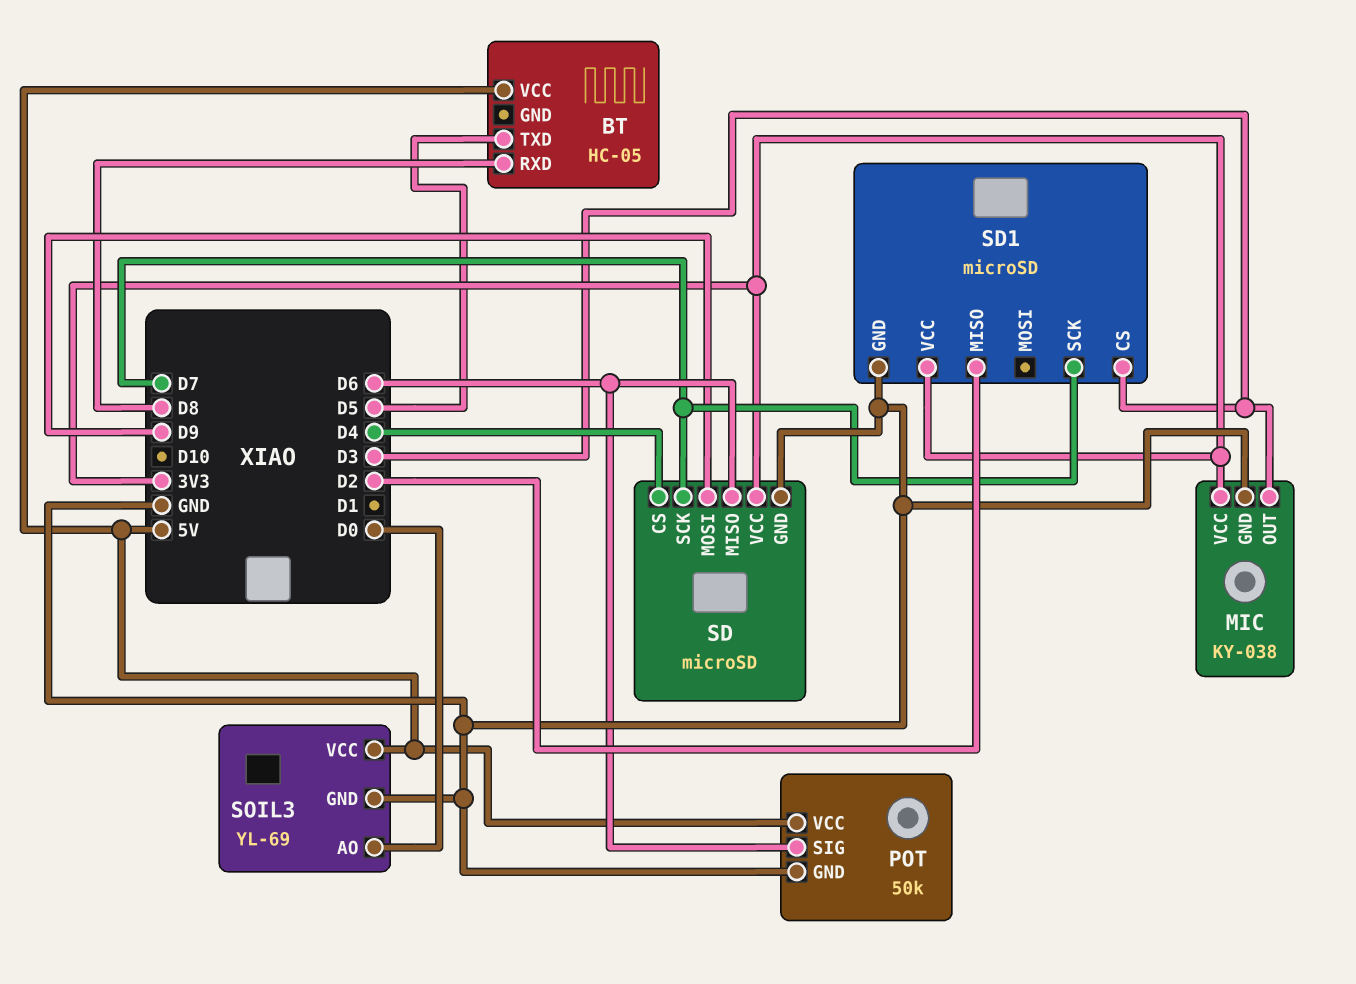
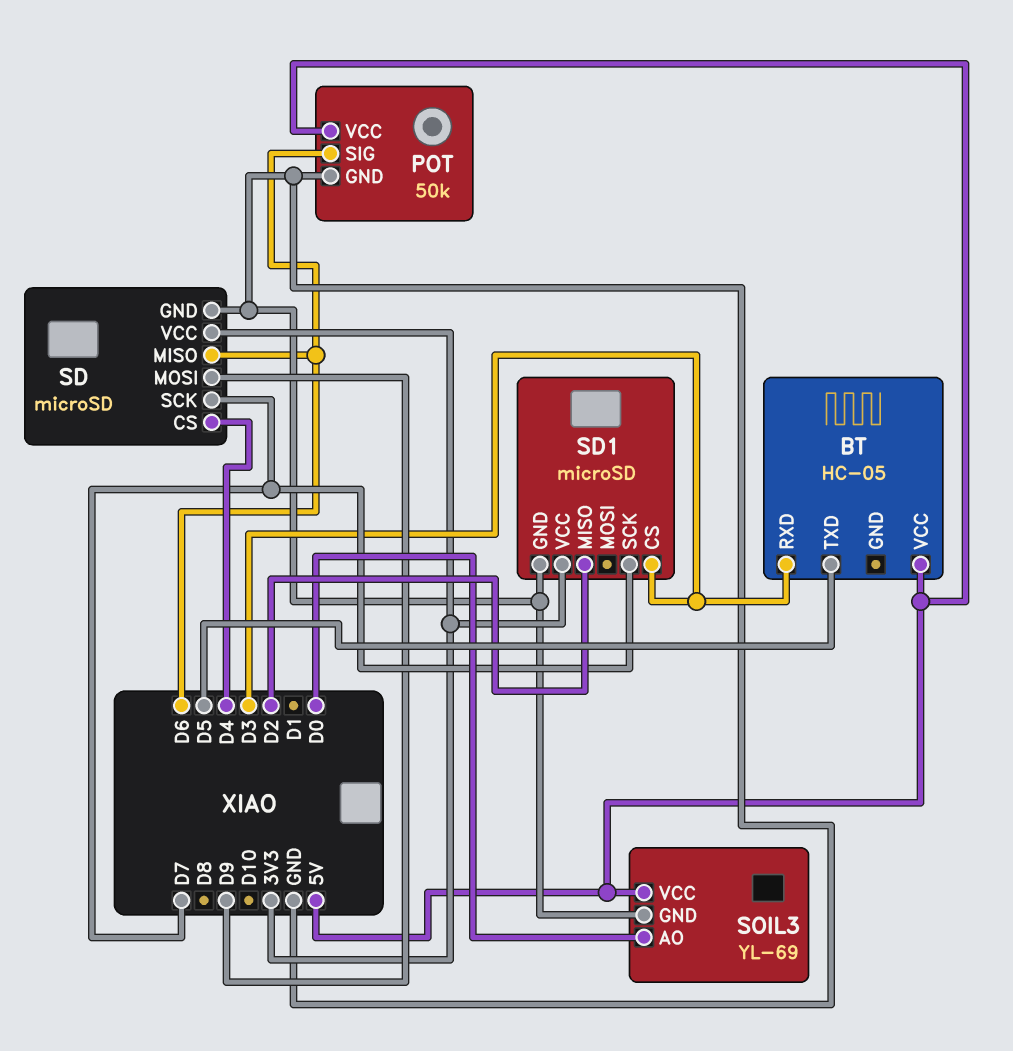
BT pin RXD: D8 -> D3
MIC: KY-038 -> none
MIC pin GND: GND -> none
MIC pin OUT: D3 -> none
MIC pin VCC: 3V3 -> none

